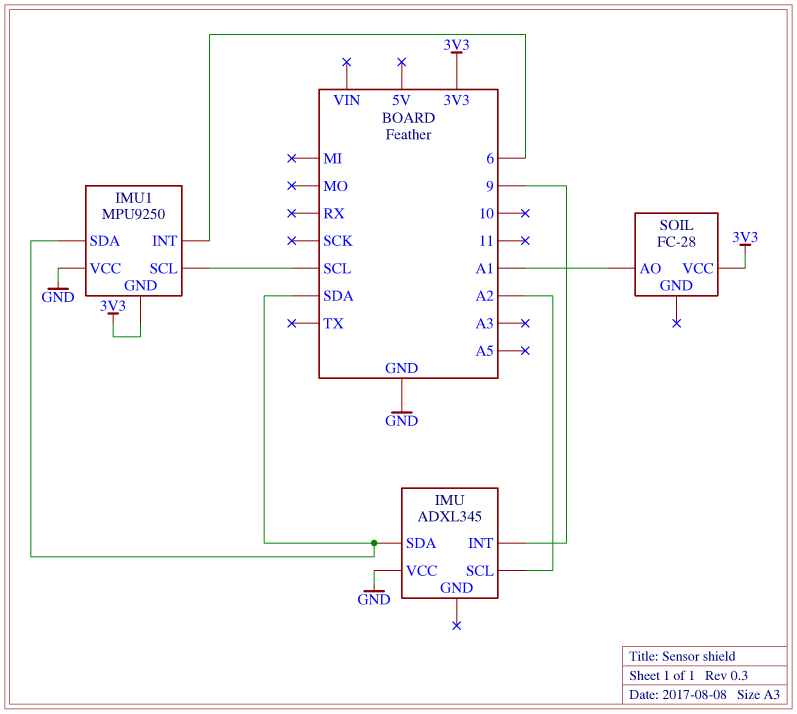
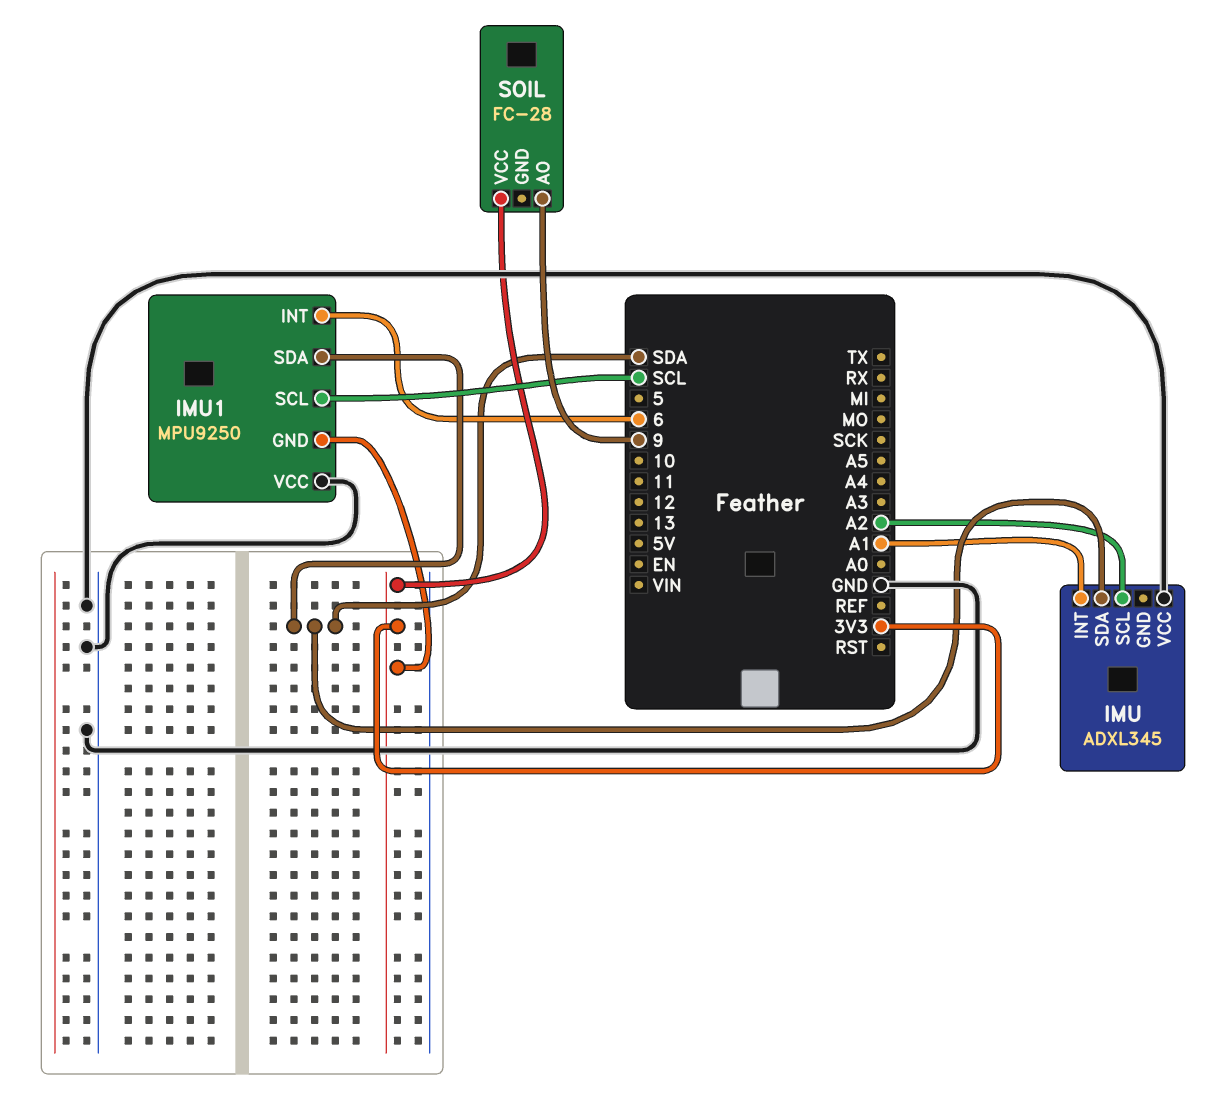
IMU pin INT: 9 -> A1
SOIL pin AO: A1 -> 9

